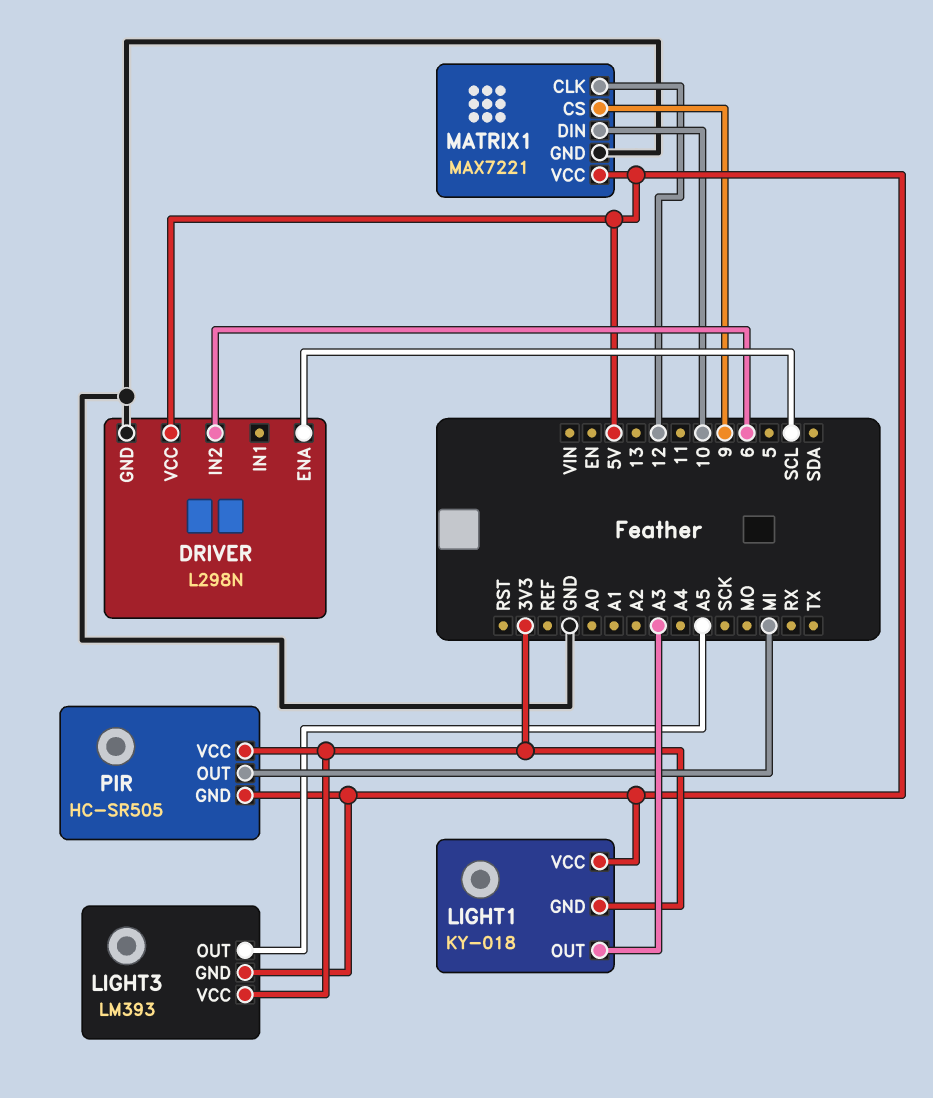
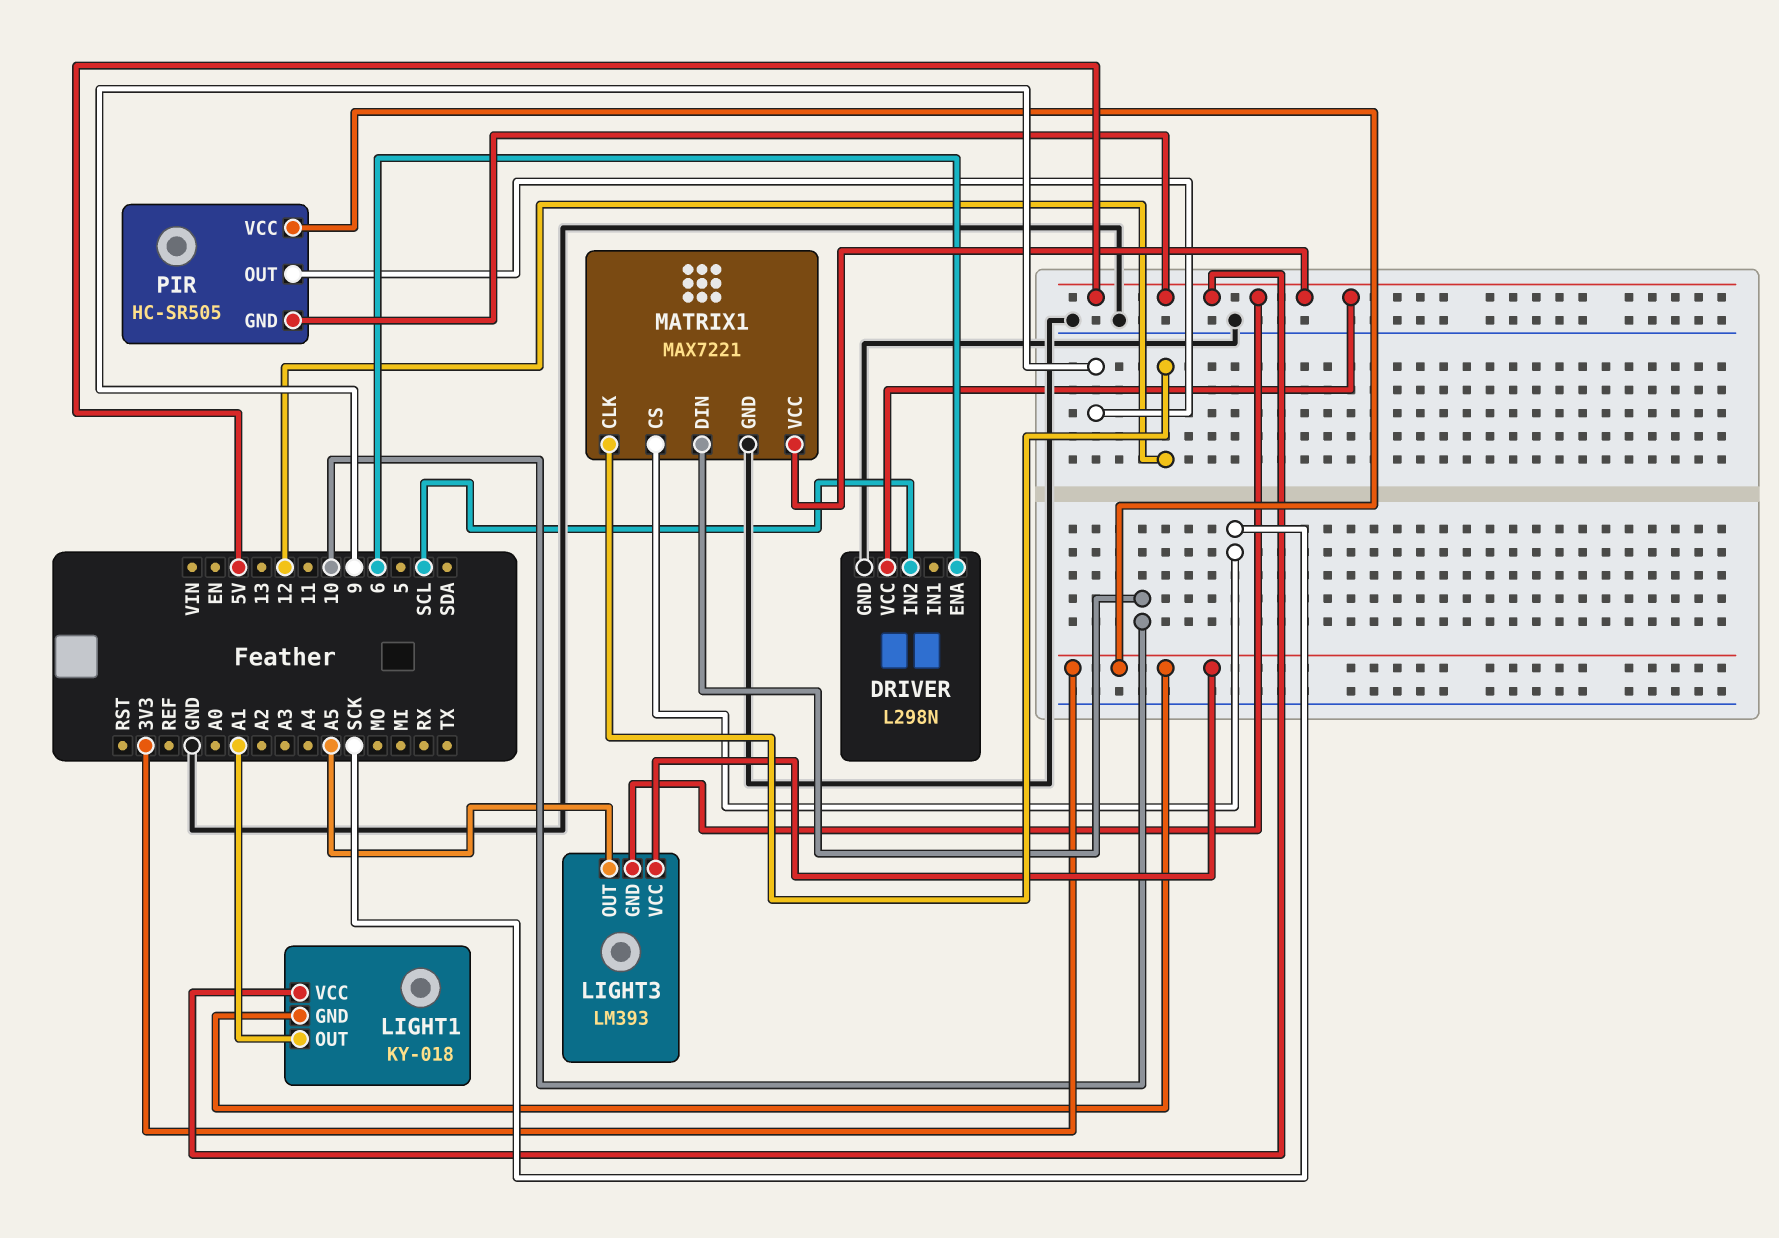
DRIVER pin ENA: SCL -> 6
DRIVER pin IN2: 6 -> SCL
LIGHT1 pin OUT: A3 -> A1
MATRIX1 pin CS: 9 -> SCK
PIR pin OUT: MI -> 9

